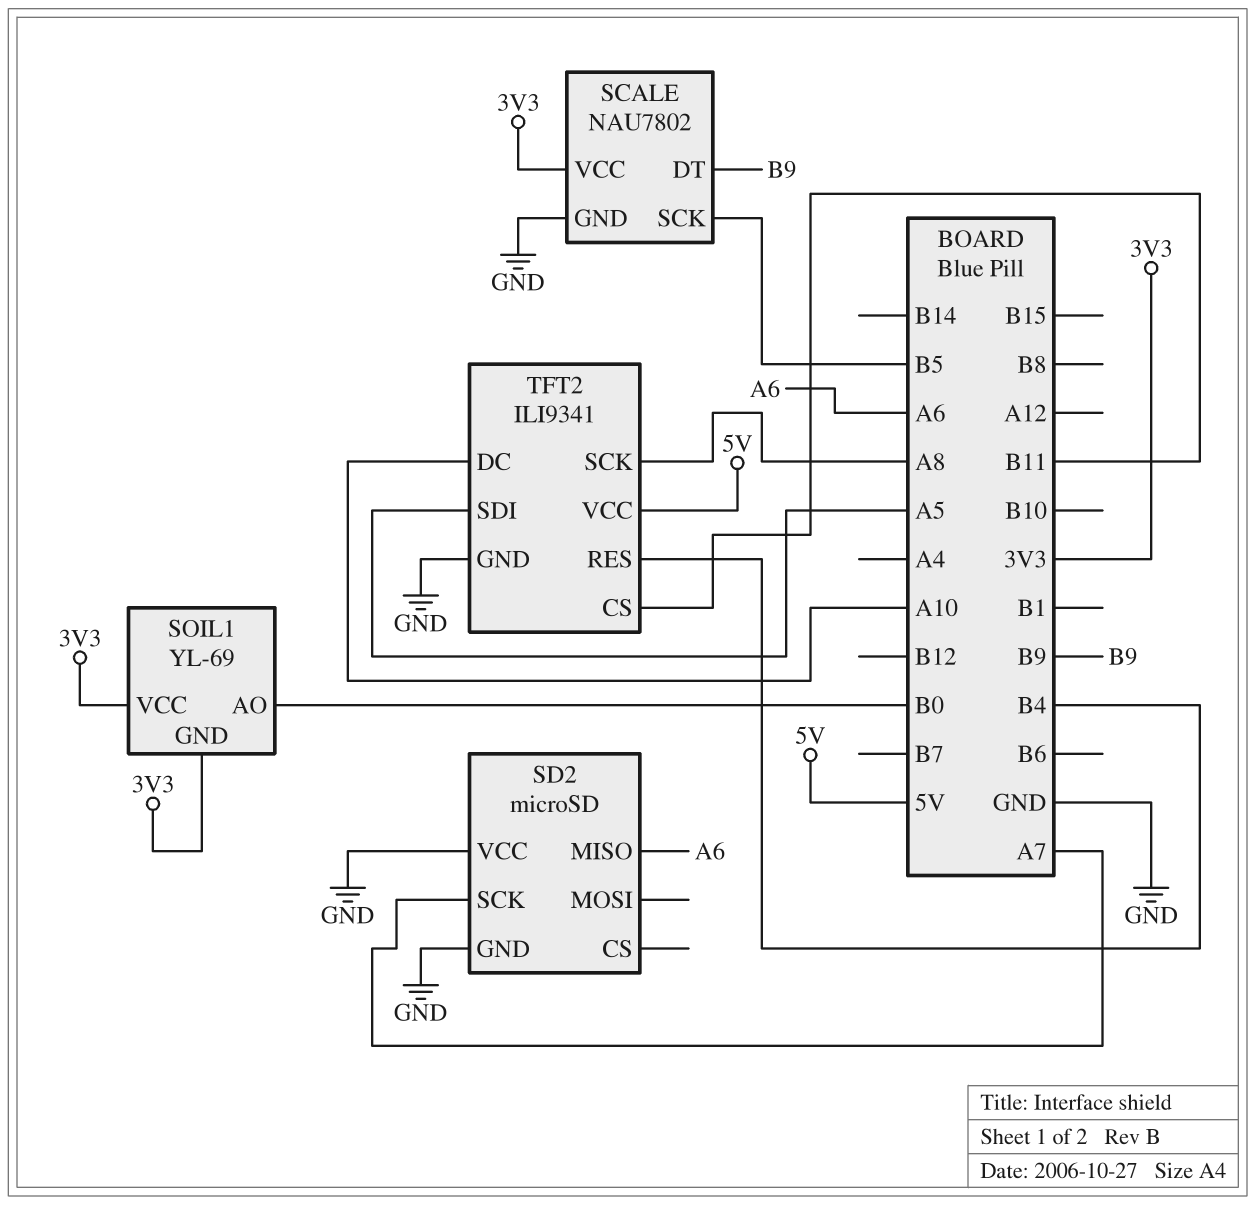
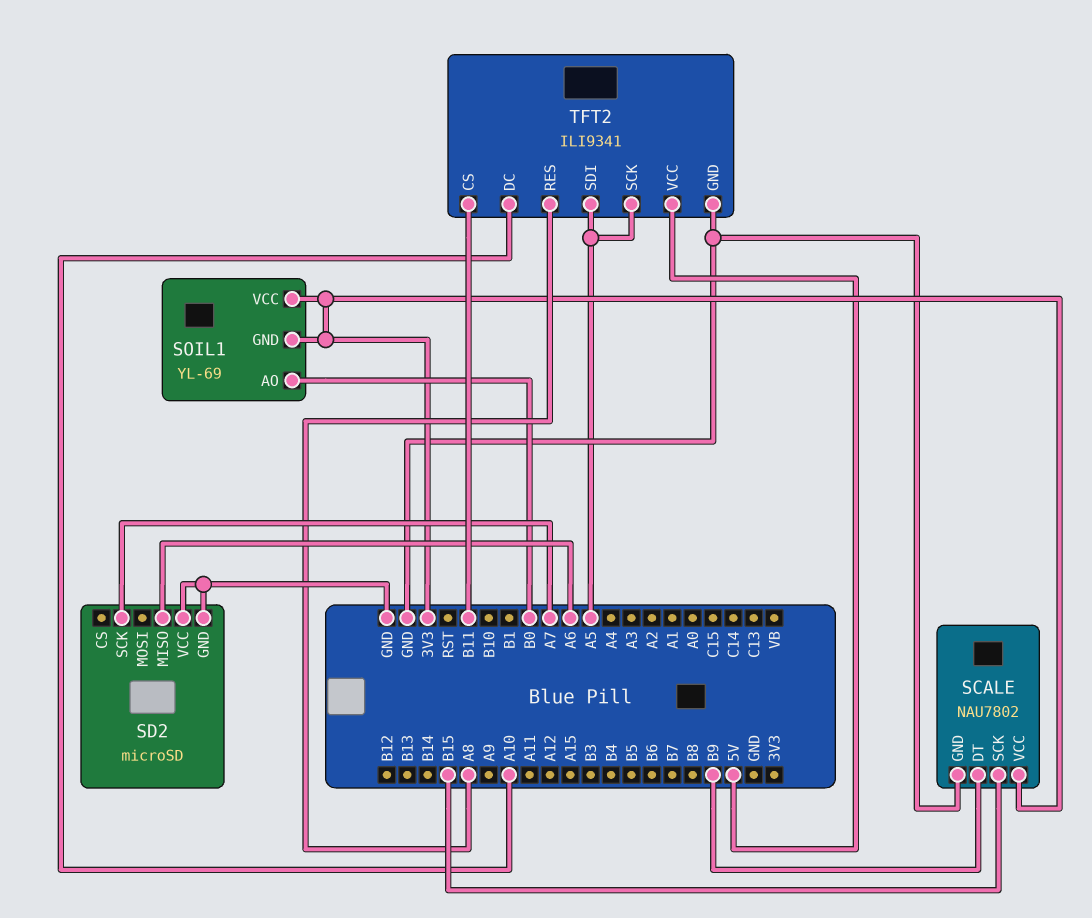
SCALE pin SCK: B5 -> B15
TFT2 pin RES: B4 -> A8
TFT2 pin SCK: A8 -> A5

